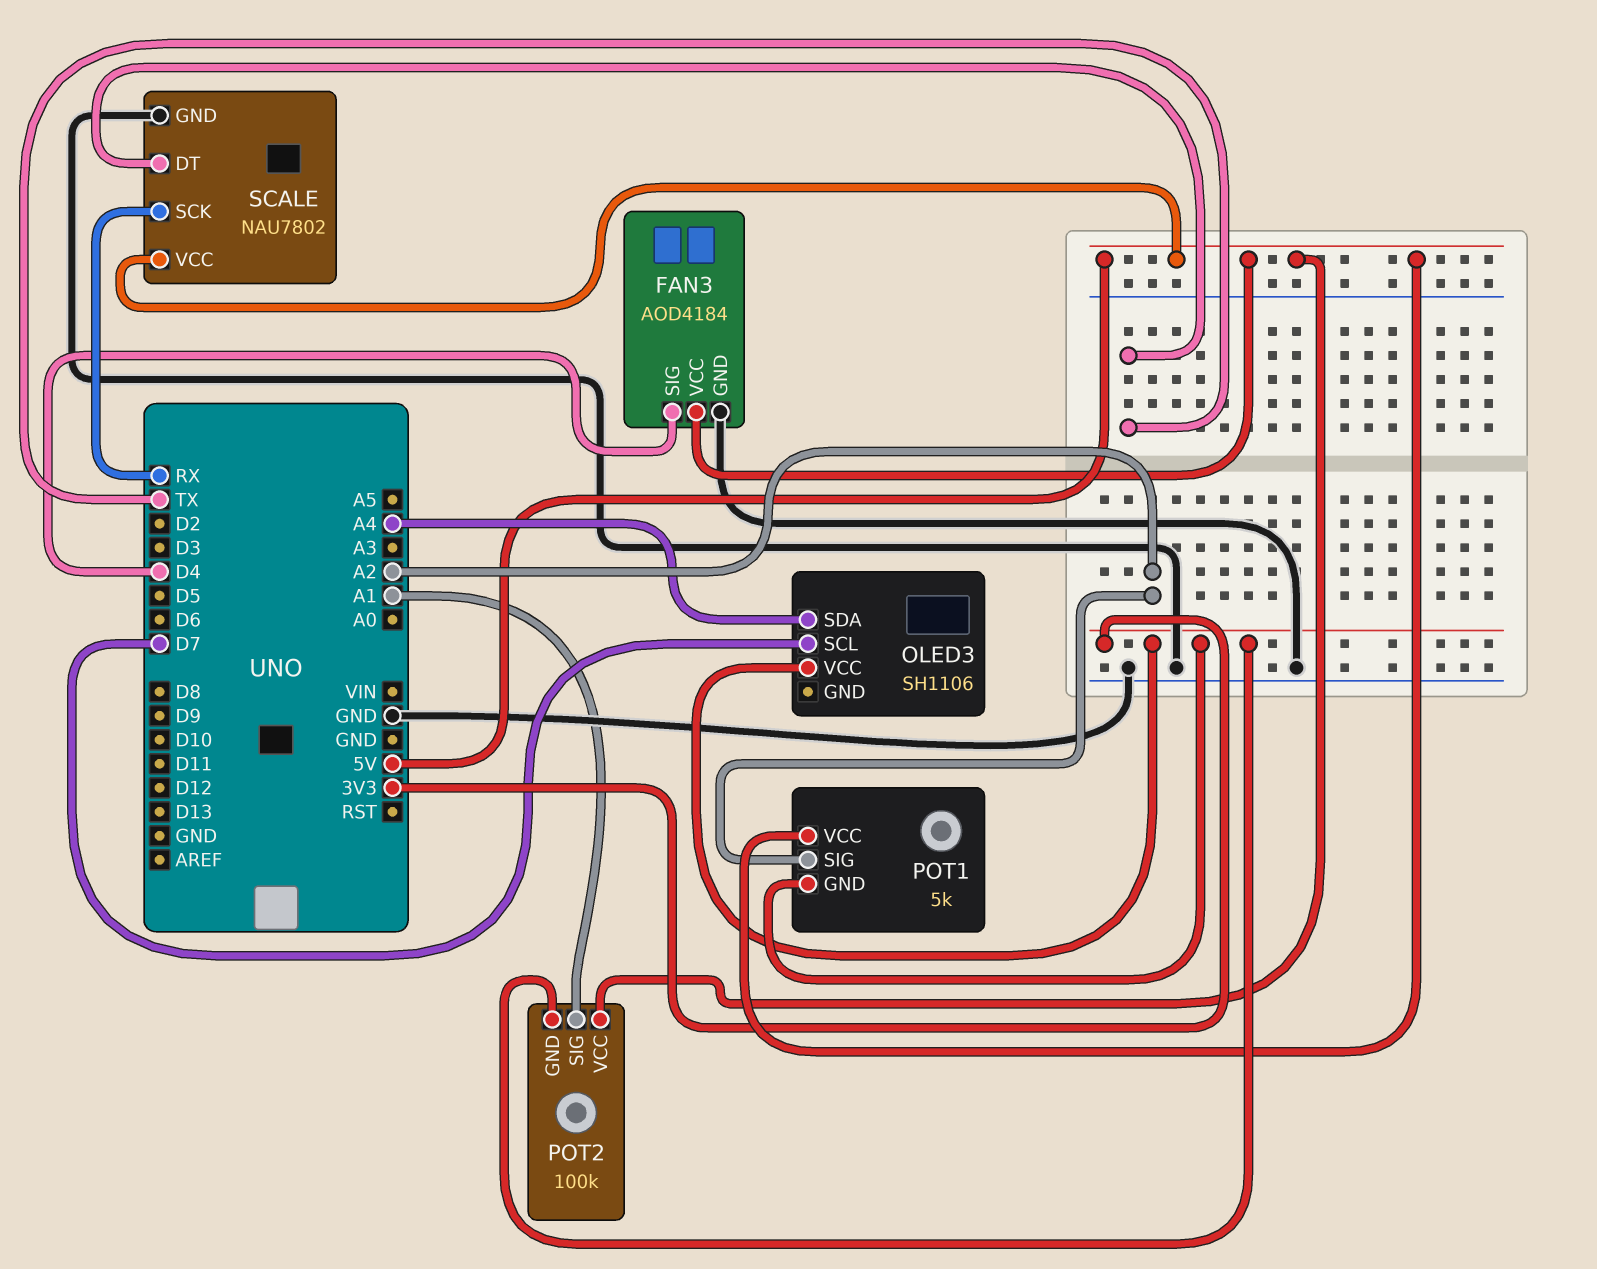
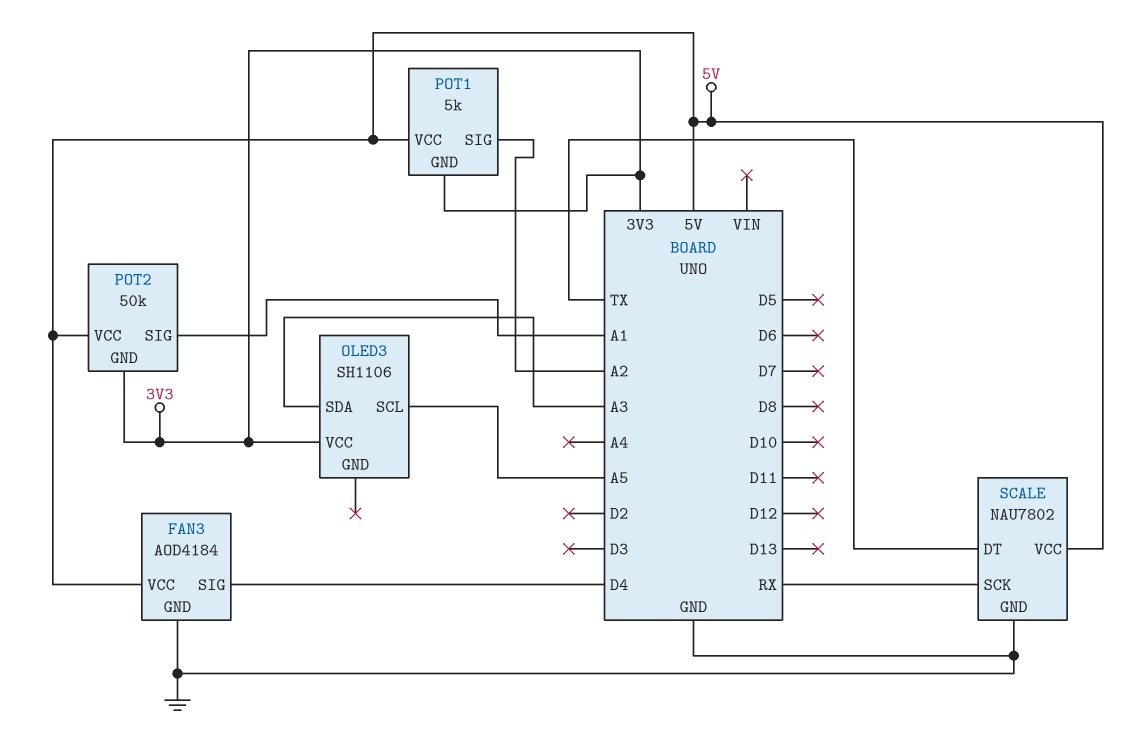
OLED3 pin SCL: D7 -> A5
OLED3 pin SDA: A4 -> A3
POT2: 100k -> 50k

